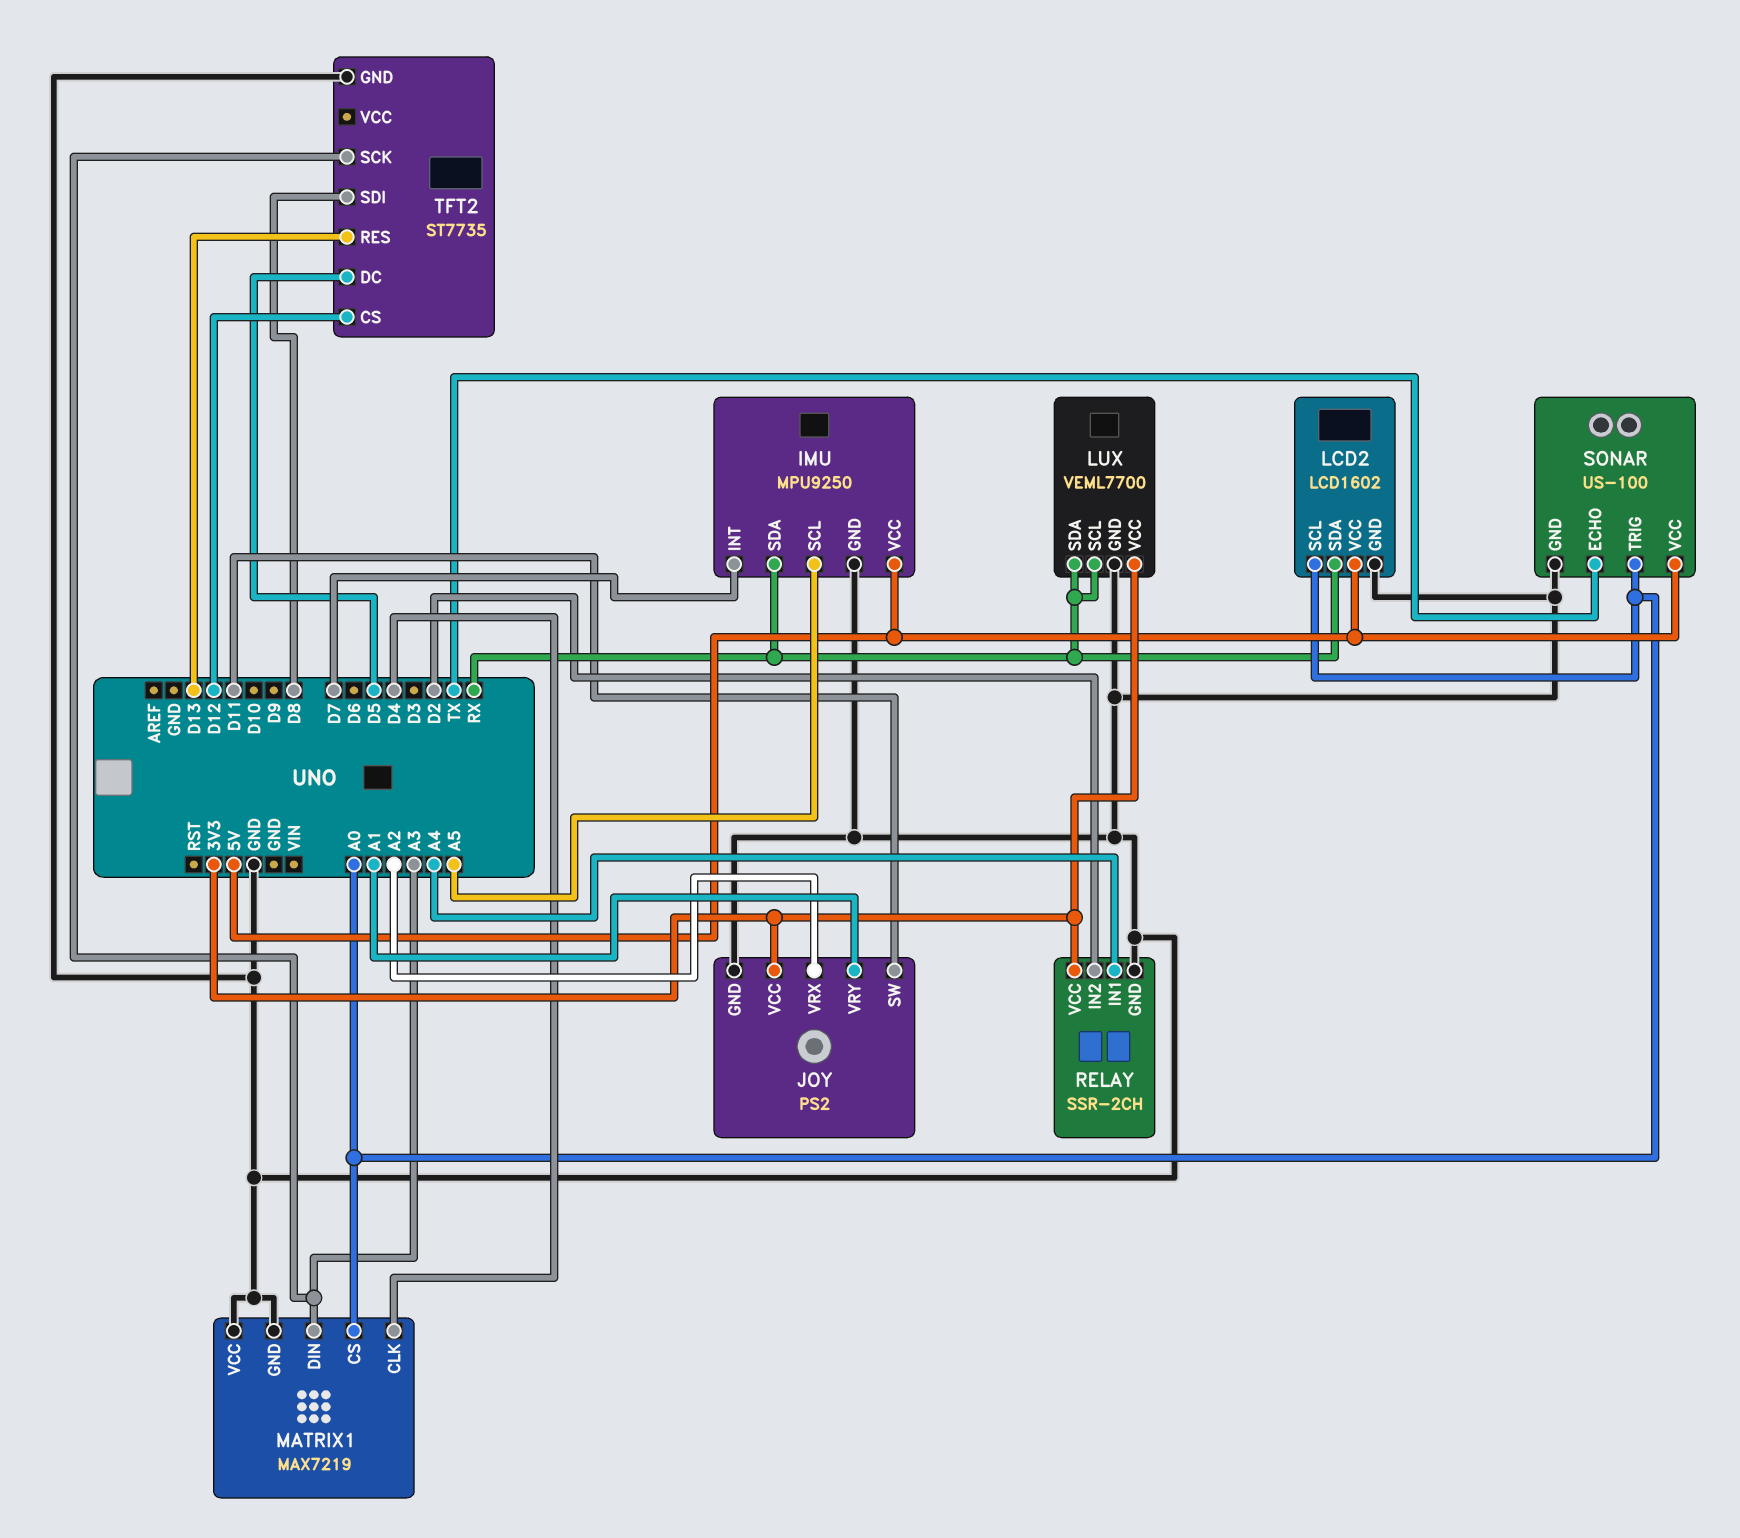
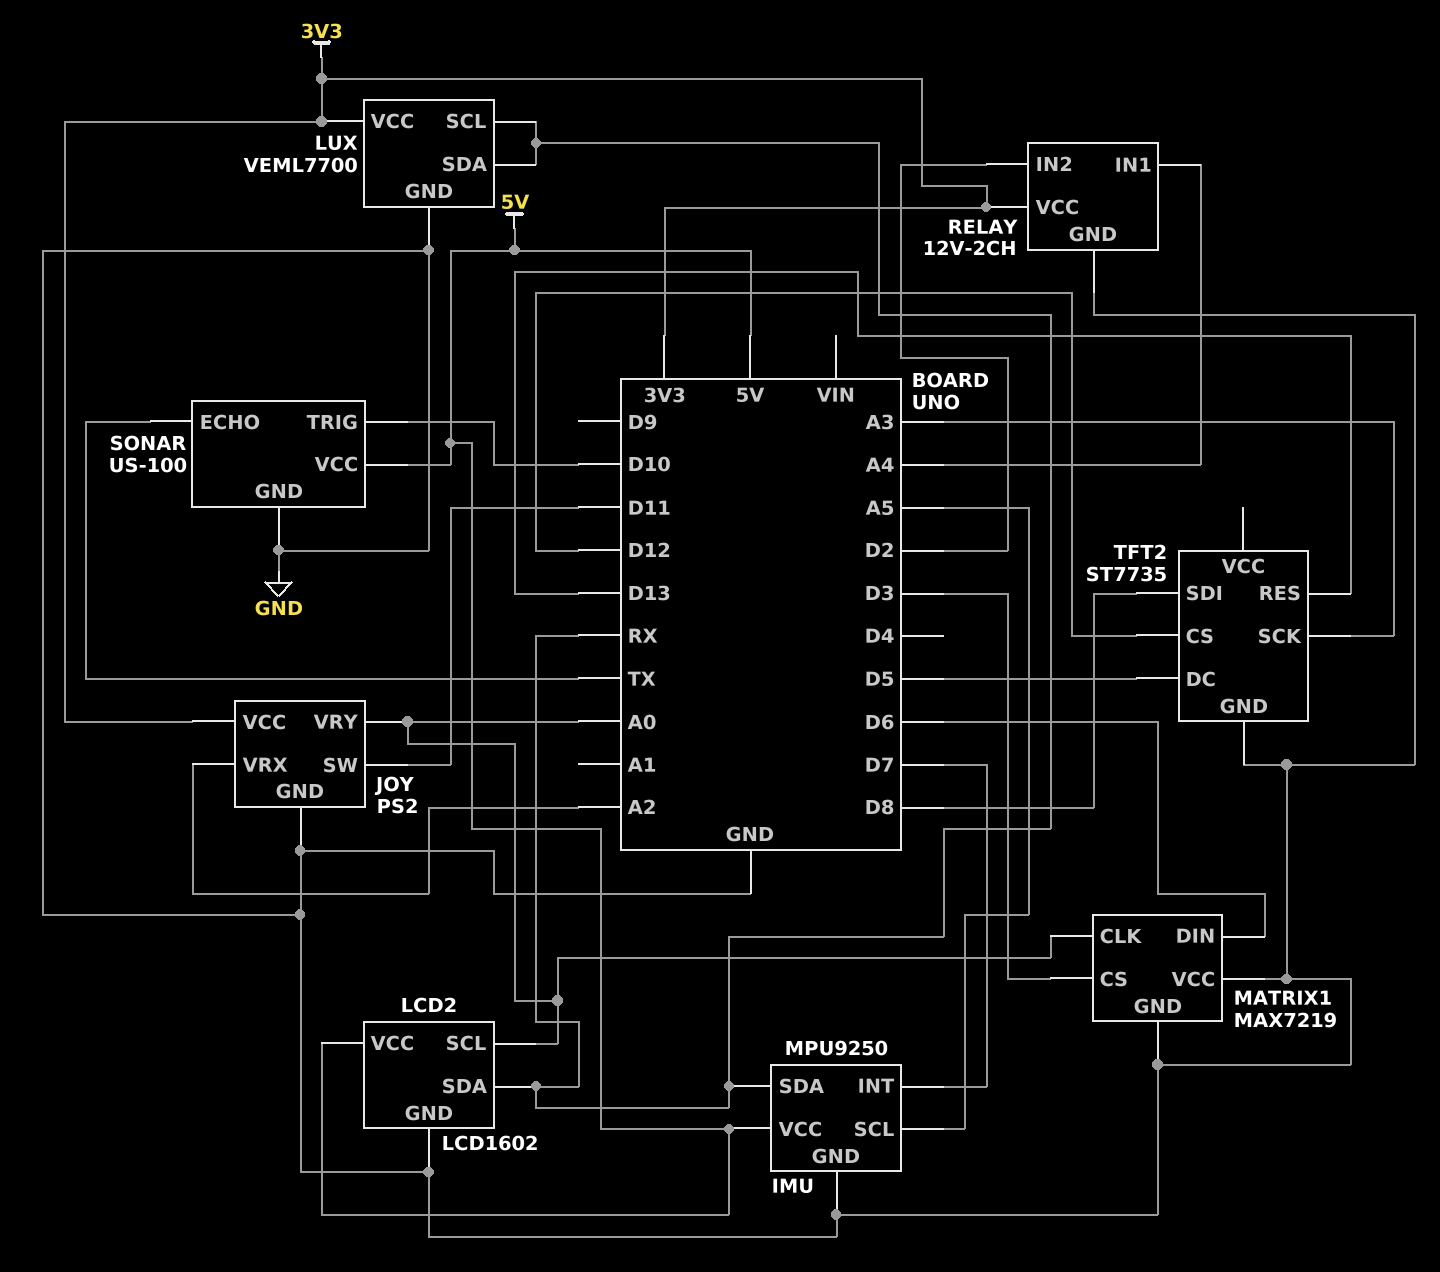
JOY pin VRY: A1 -> A0
MATRIX1 pin CLK: D4 -> A0
MATRIX1 pin CS: A0 -> D3
MATRIX1 pin DIN: A3 -> D6
RELAY: SSR-2CH -> 12V-2CH
SONAR pin TRIG: A0 -> D10

